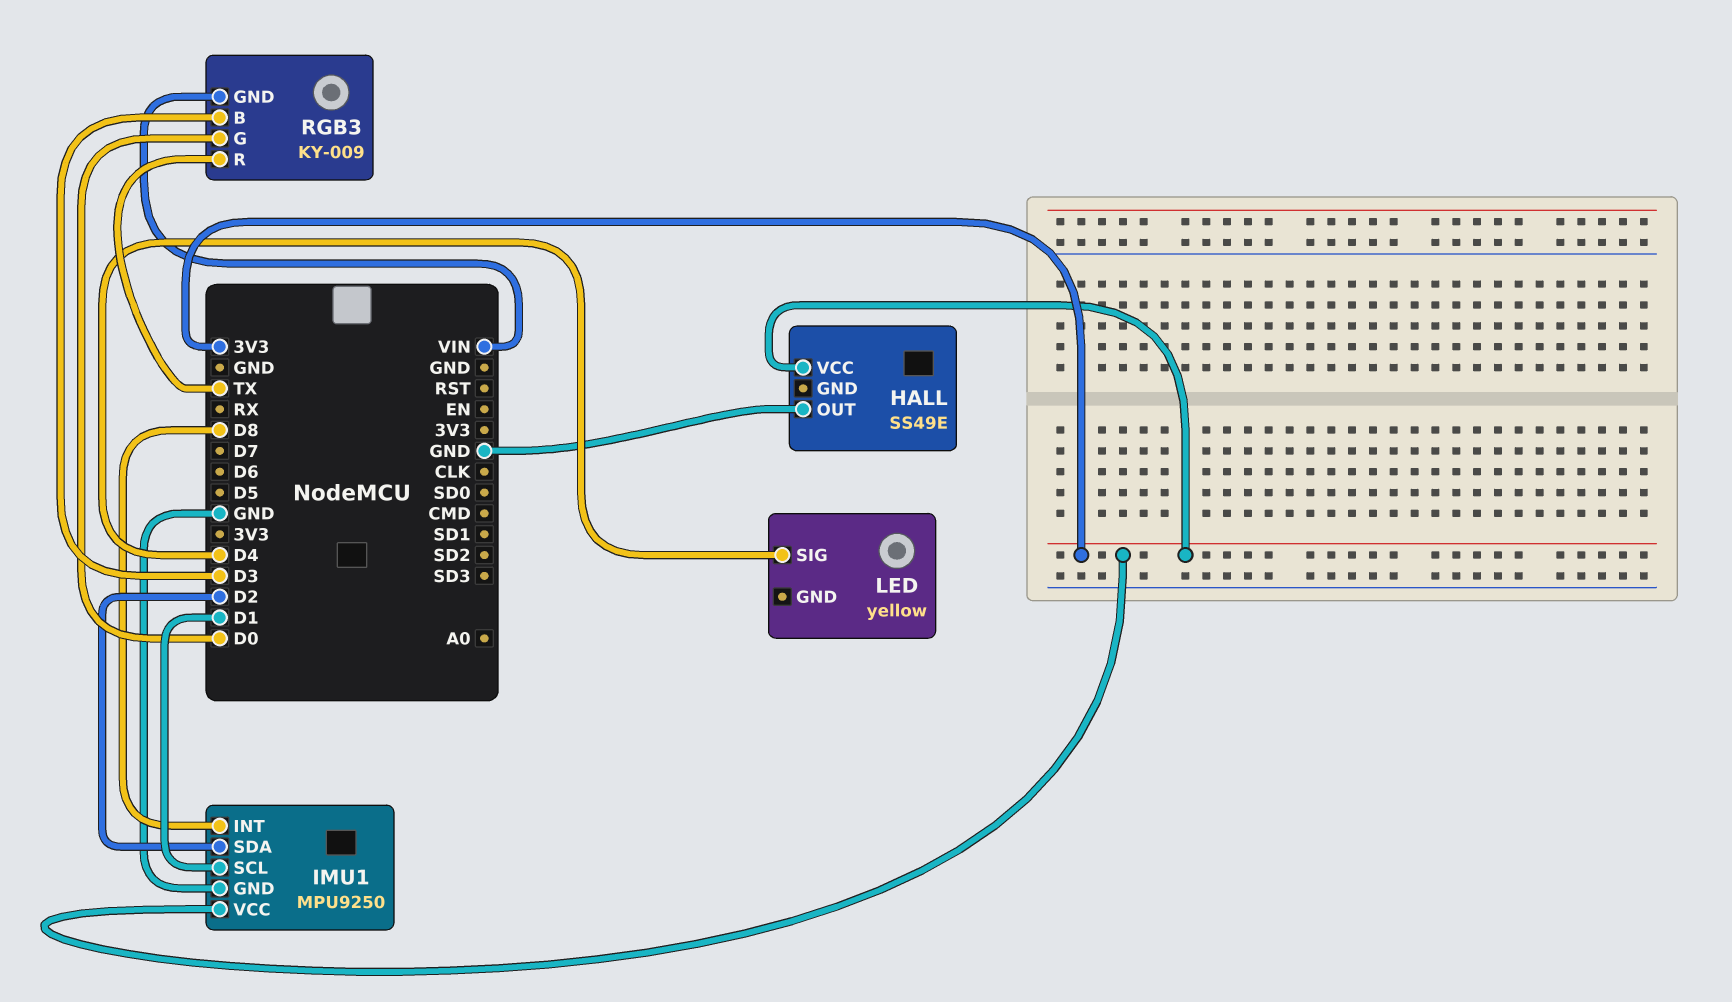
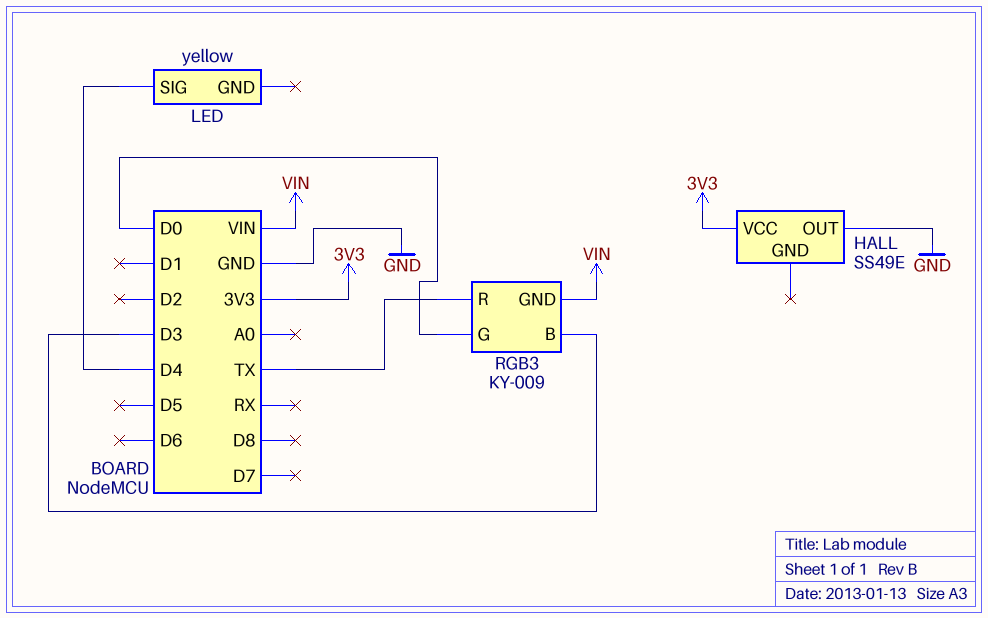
IMU1: MPU9250 -> none
IMU1 pin GND: GND -> none
IMU1 pin INT: D8 -> none
IMU1 pin SCL: D1 -> none
IMU1 pin SDA: D2 -> none
IMU1 pin VCC: 3V3 -> none

